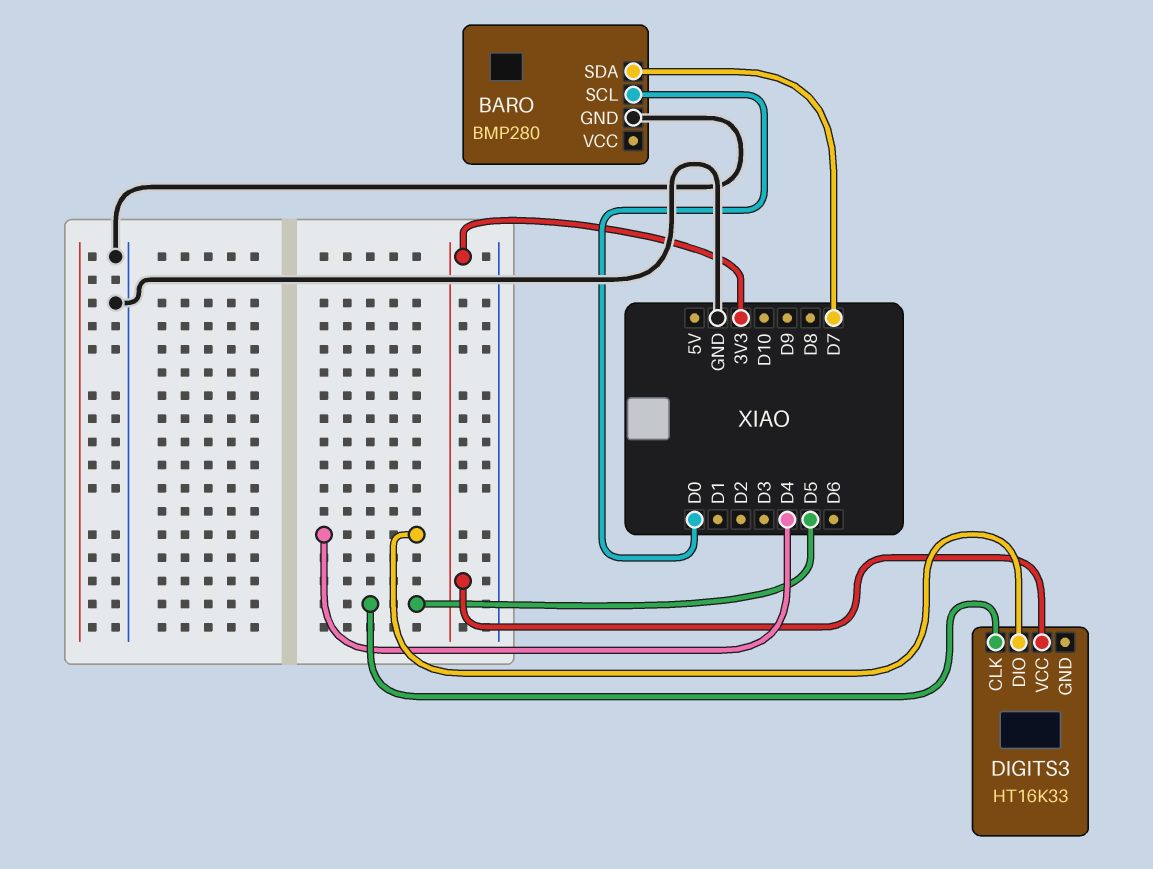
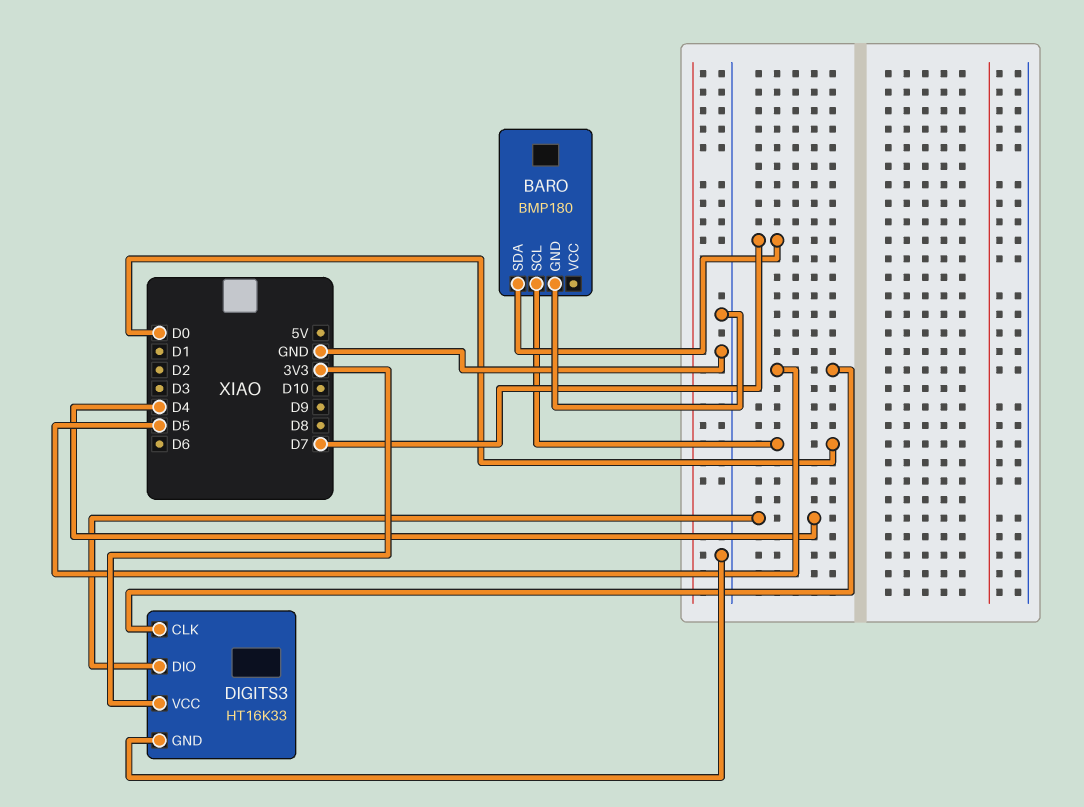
BARO: BMP280 -> BMP180
DIGITS3 pin GND: none -> GND

